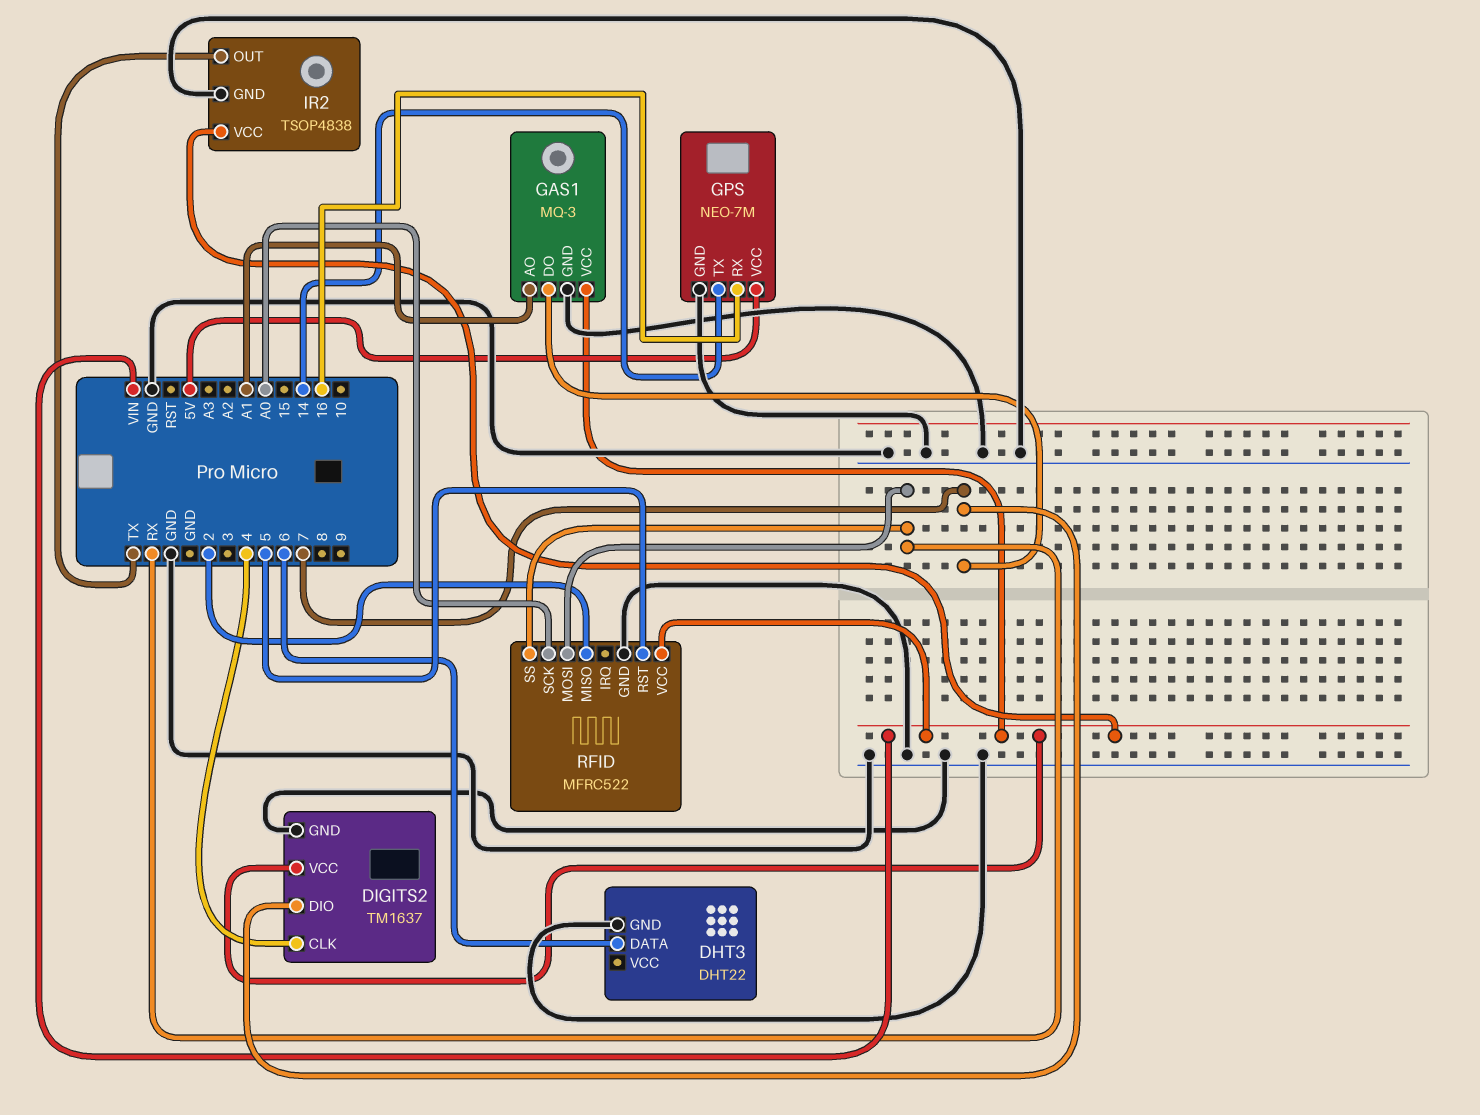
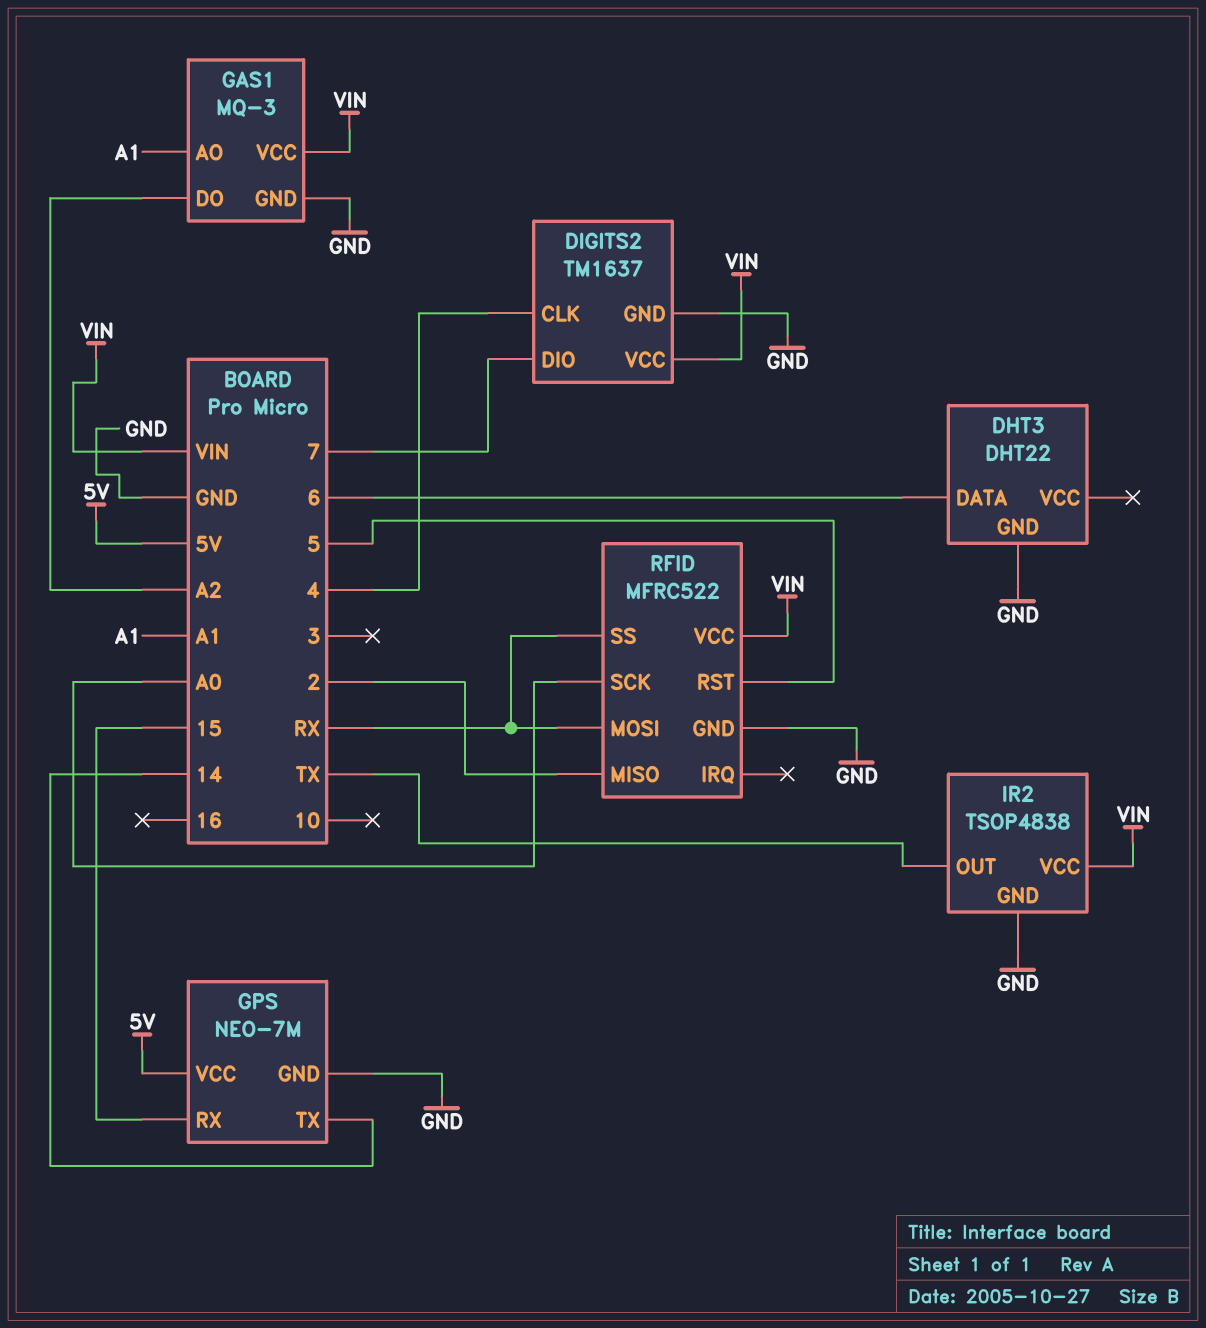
GAS1 pin DO: 7 -> A2
GPS pin RX: 16 -> 15

